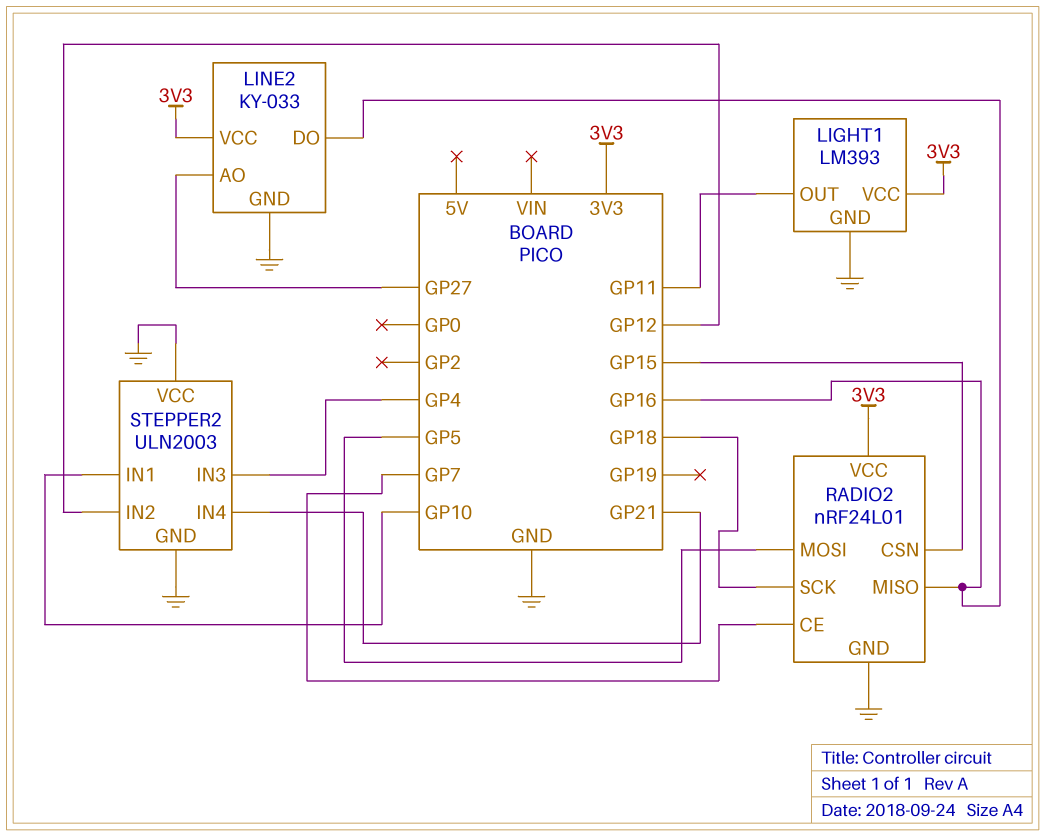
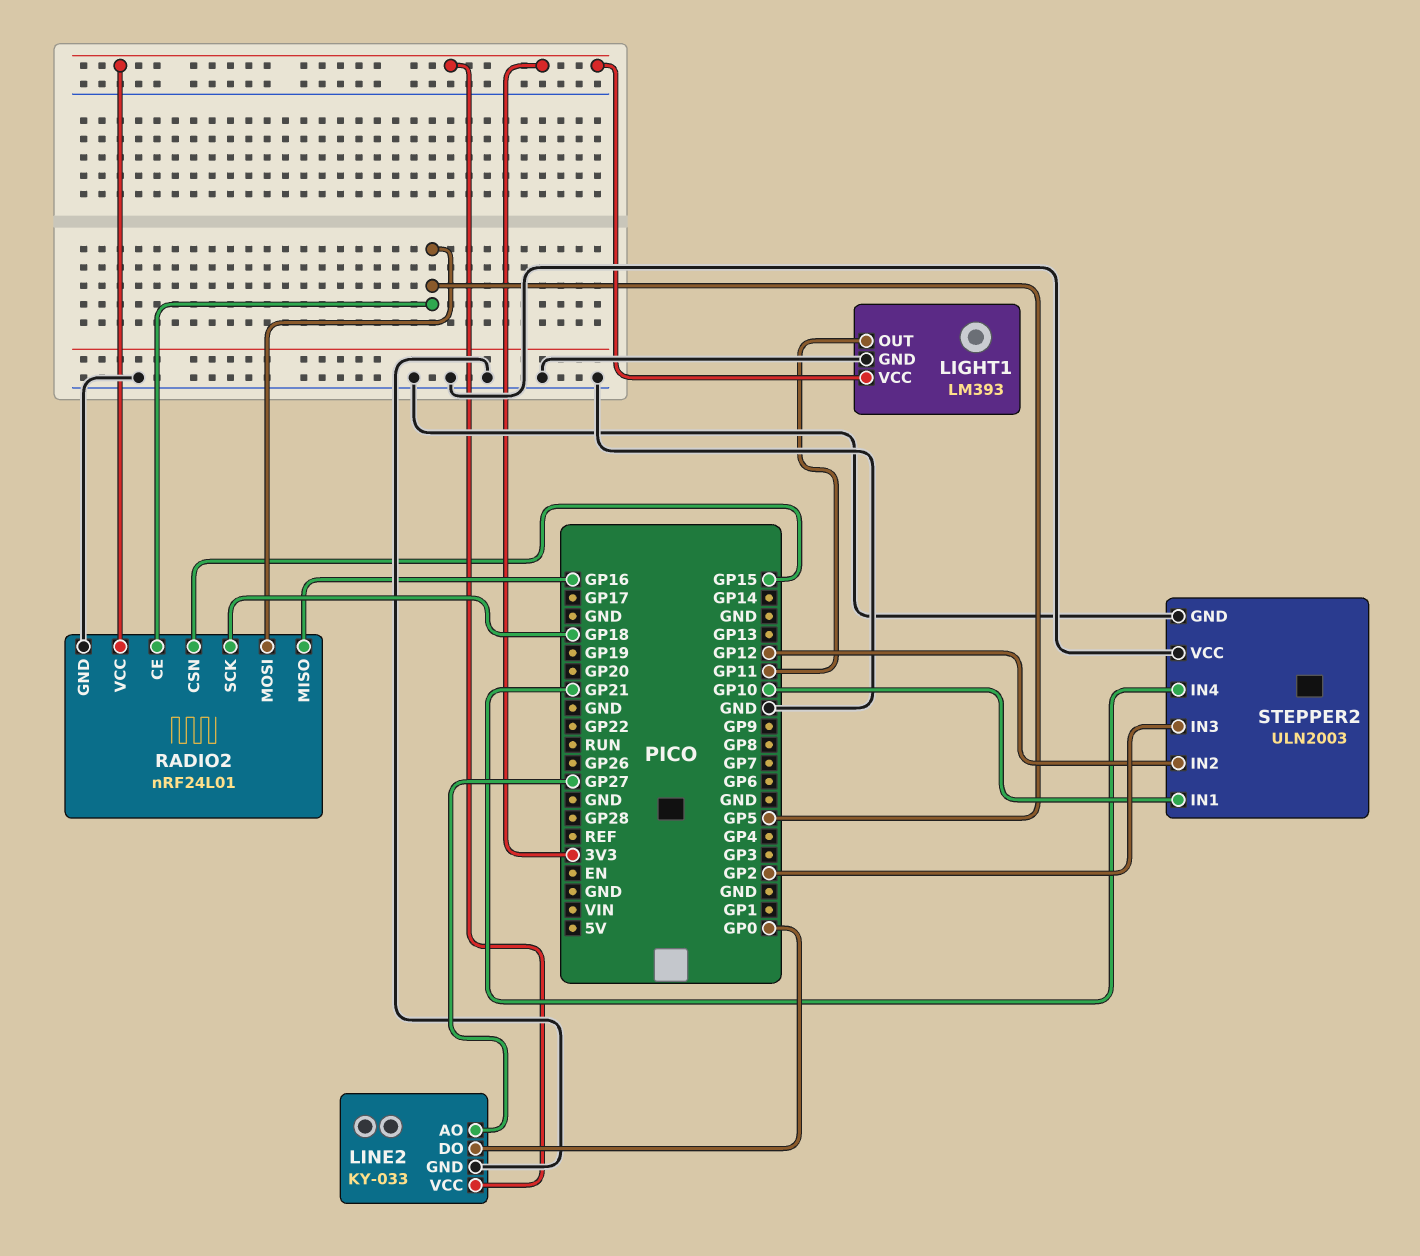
LINE2 pin DO: GP16 -> GP0
RADIO2 pin CE: GP7 -> GP5
STEPPER2 pin IN3: GP4 -> GP2

